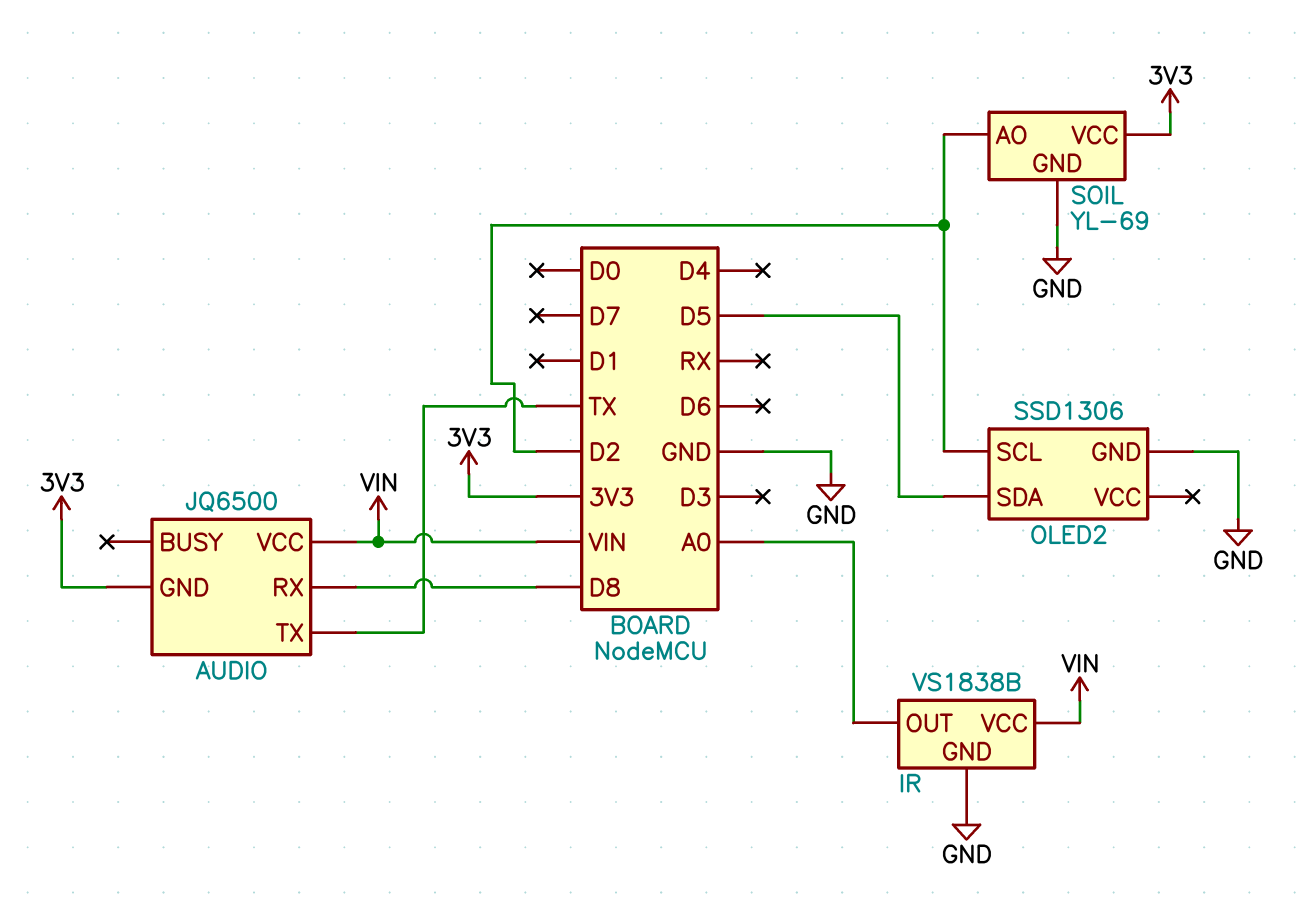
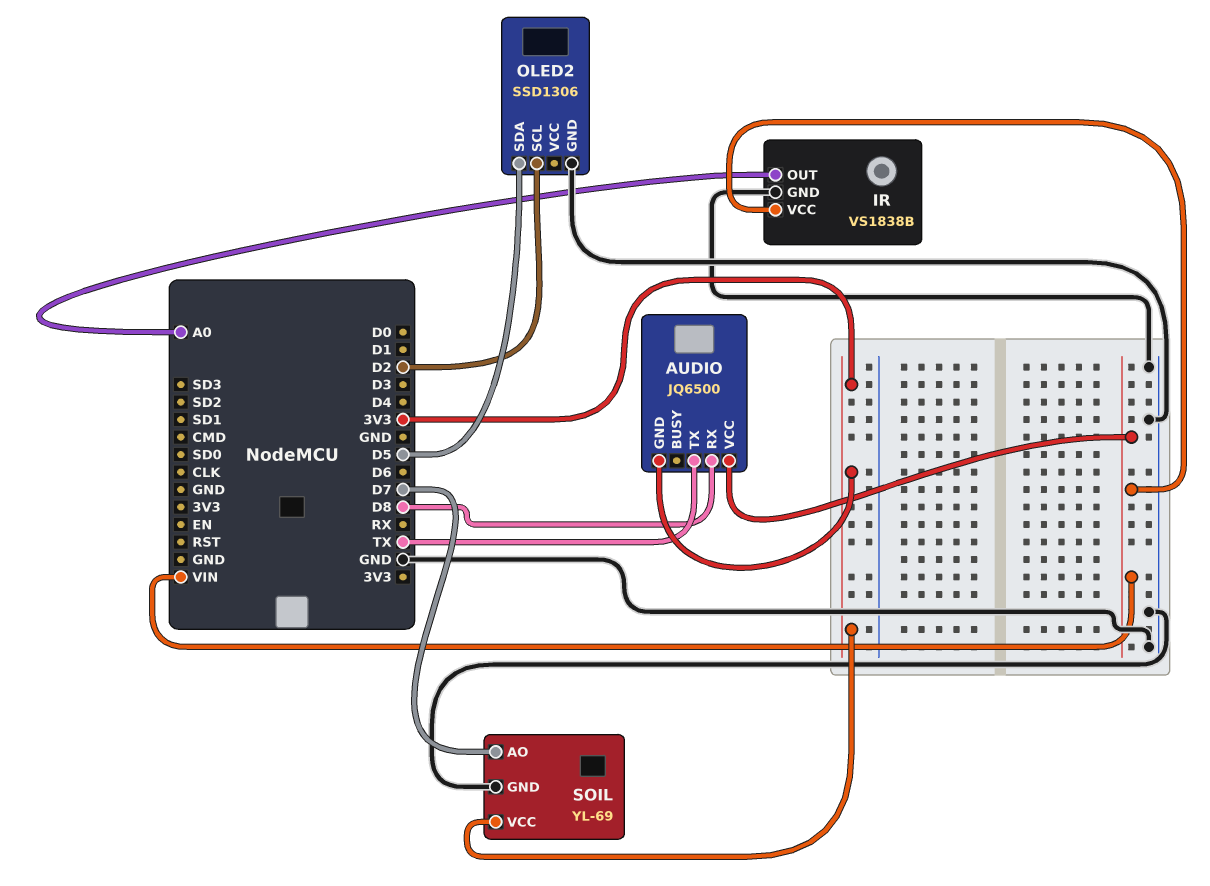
SOIL pin AO: D2 -> D7

